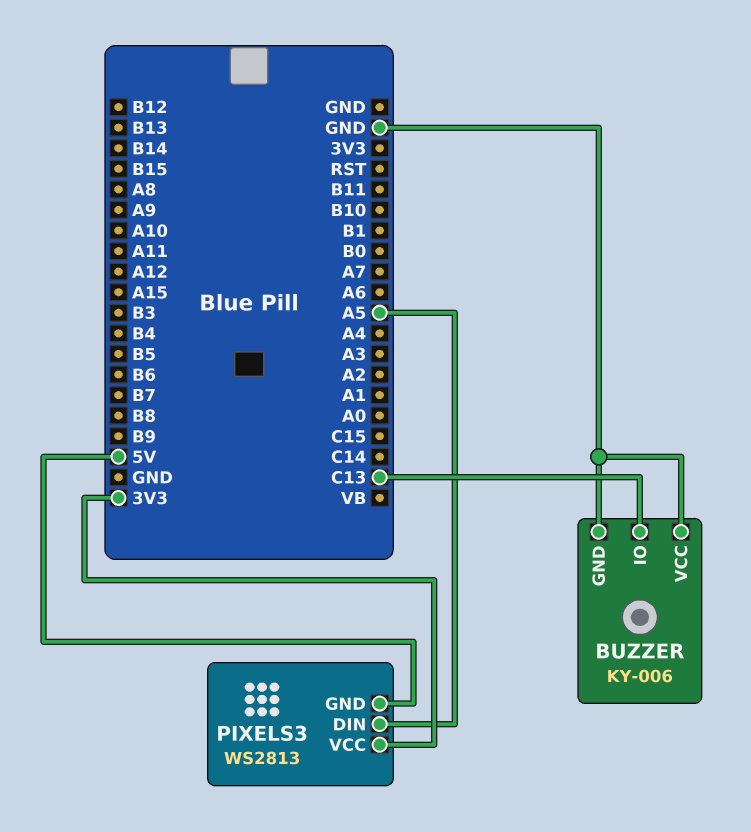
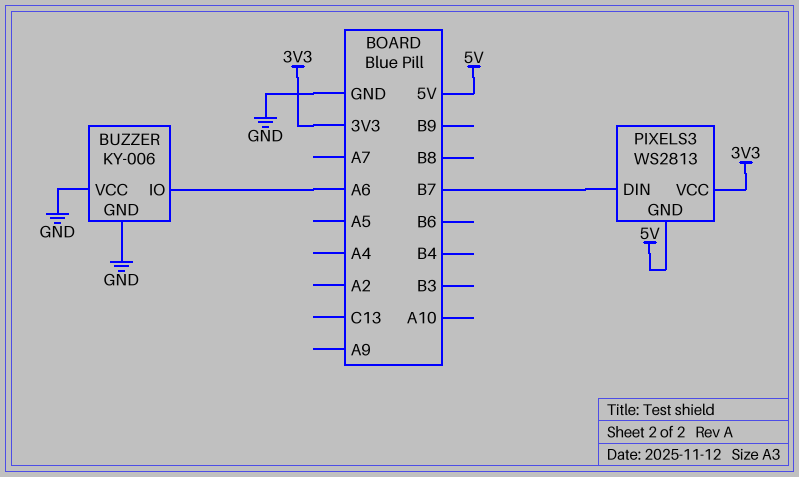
BUZZER pin IO: C13 -> A6
PIXELS3 pin DIN: A5 -> B7

